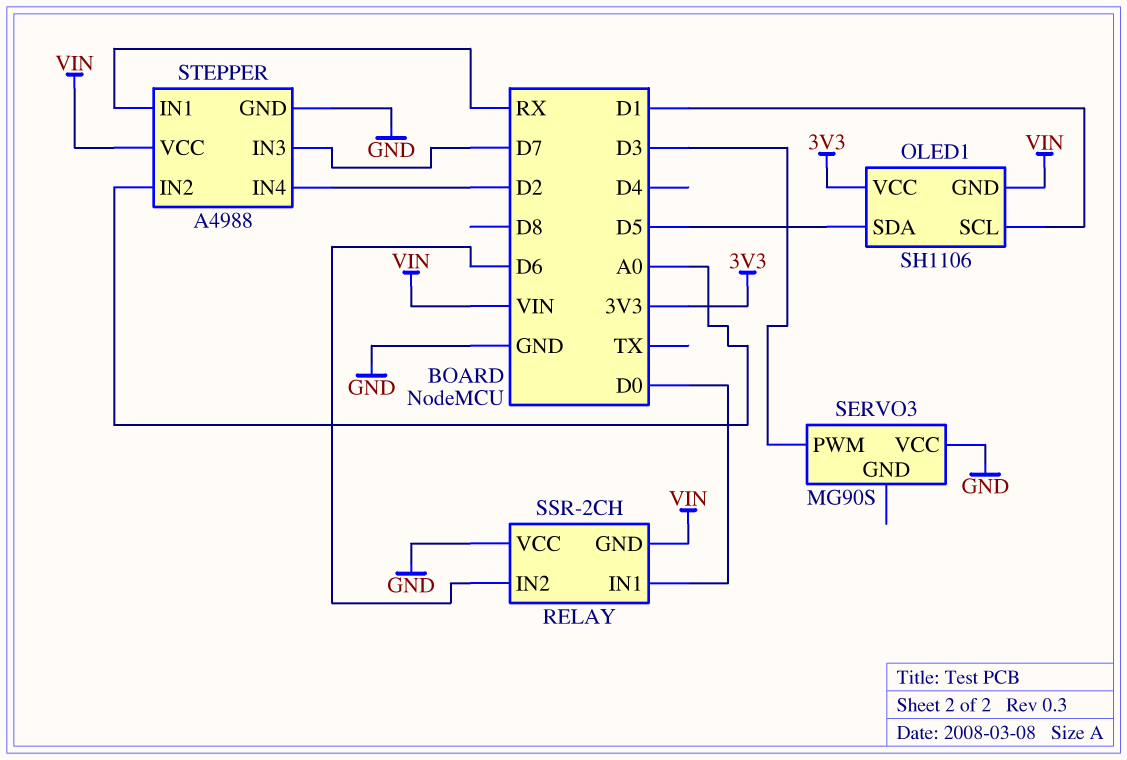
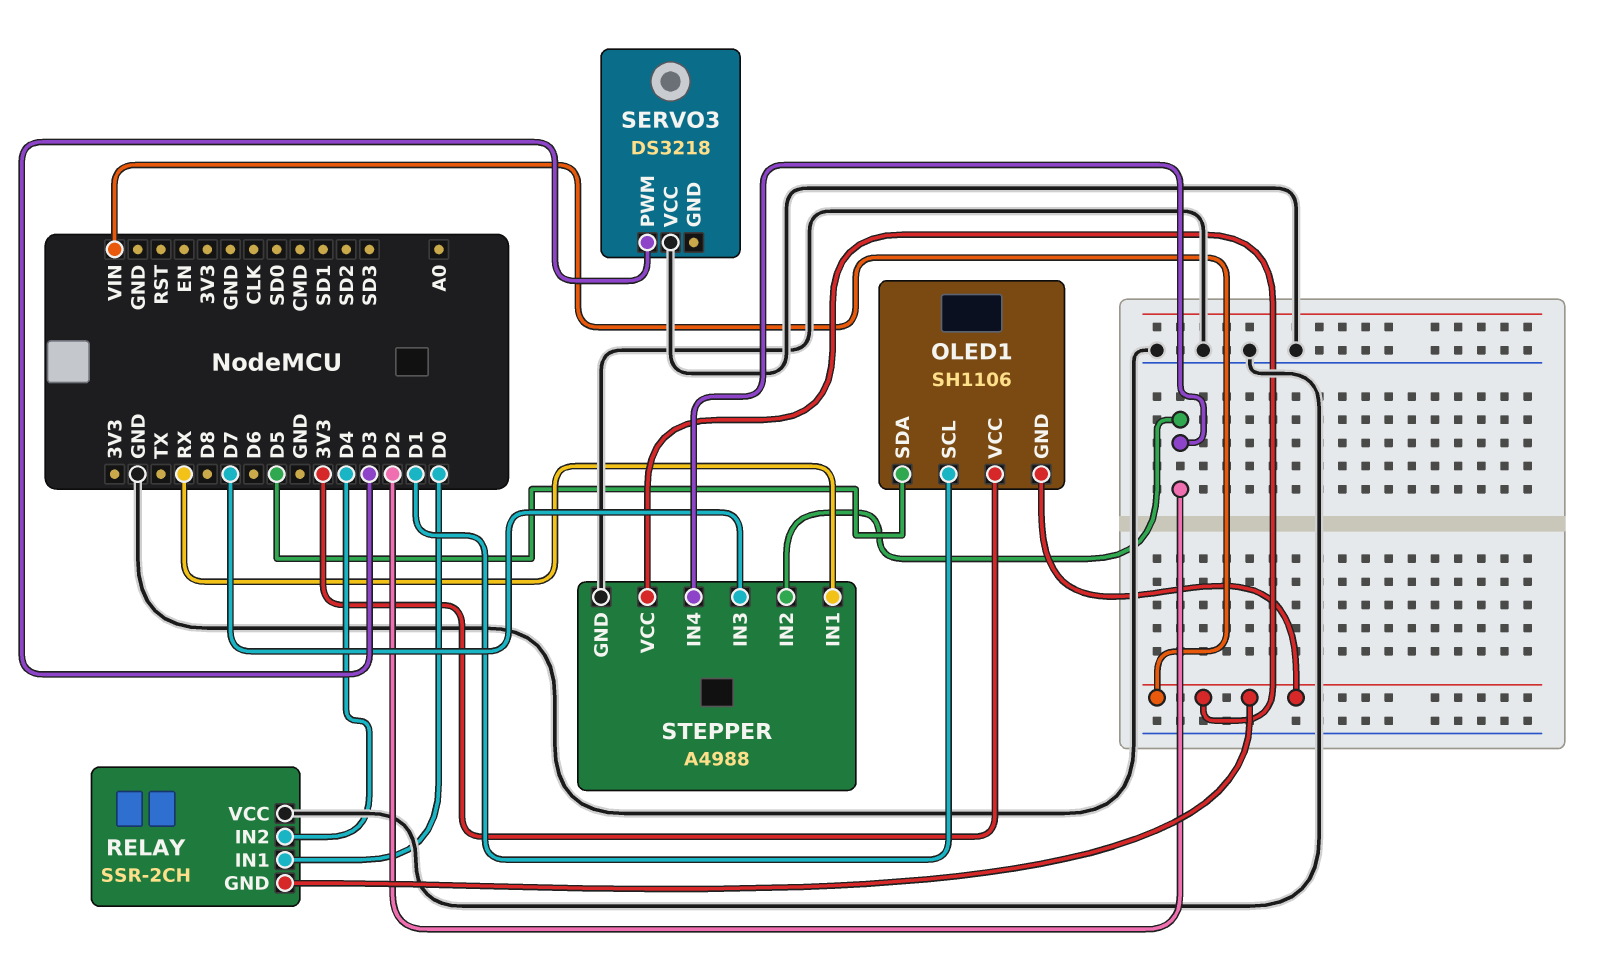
RELAY pin IN2: D6 -> D4
SERVO3: MG90S -> DS3218
STEPPER pin IN2: A0 -> D2

